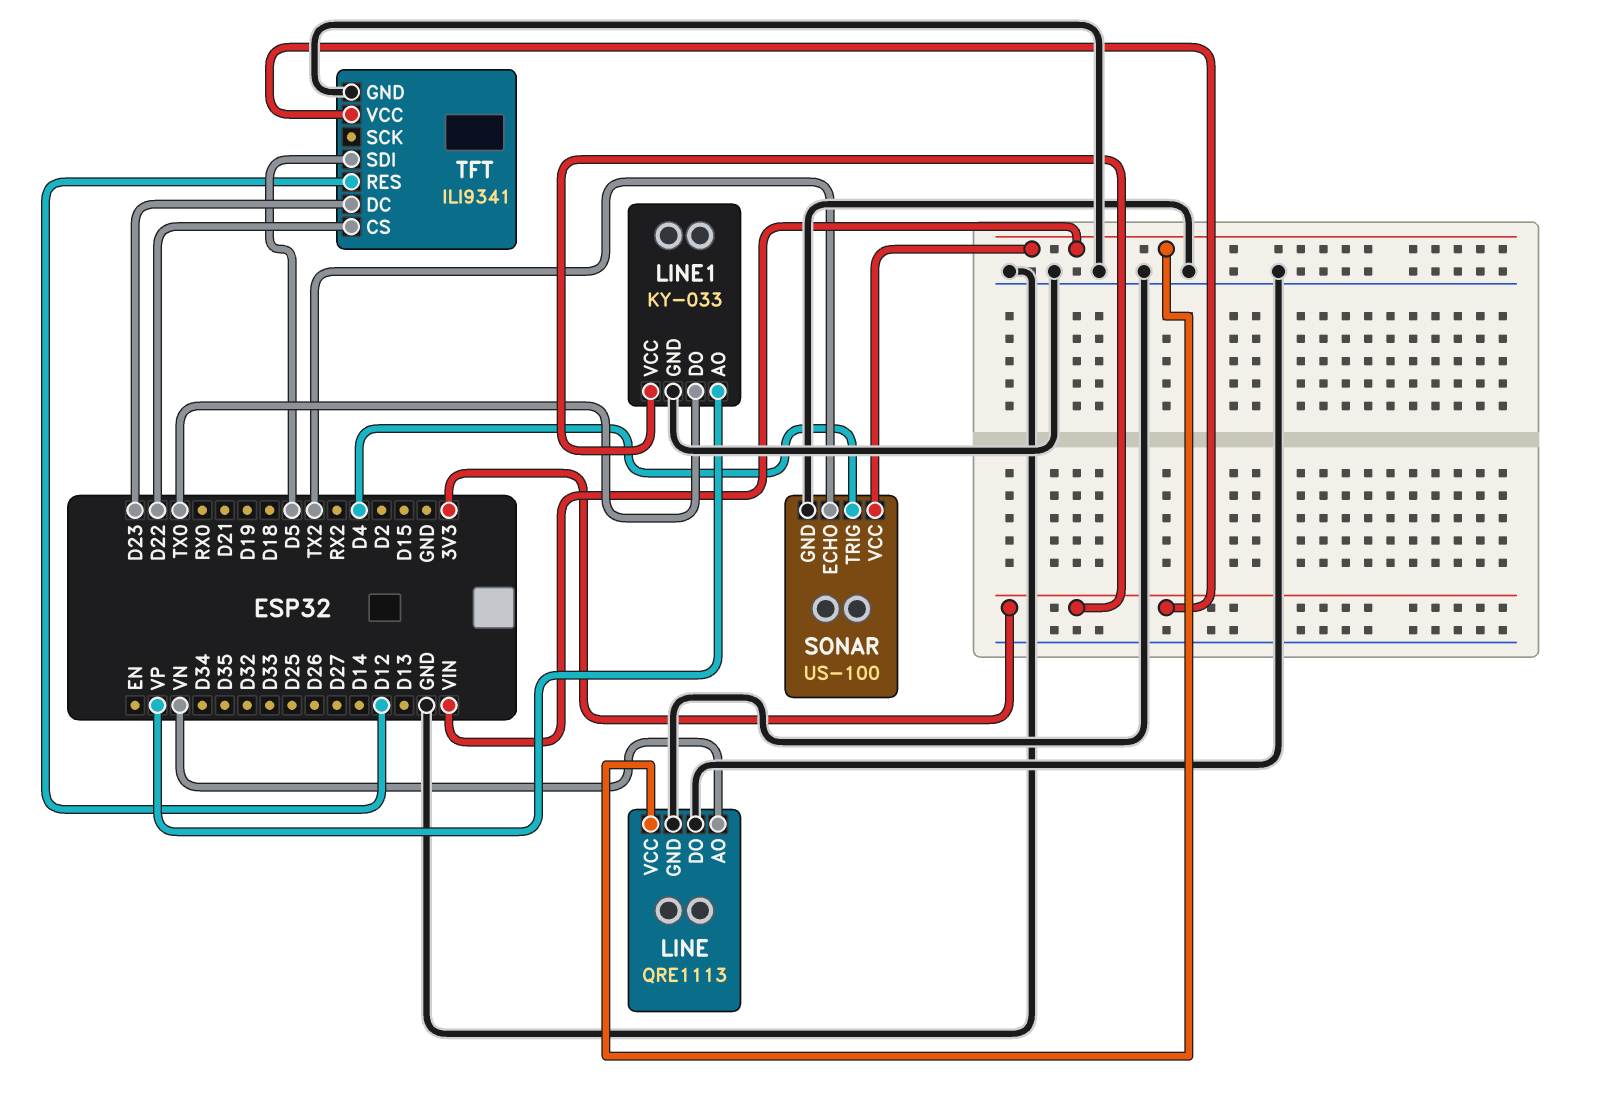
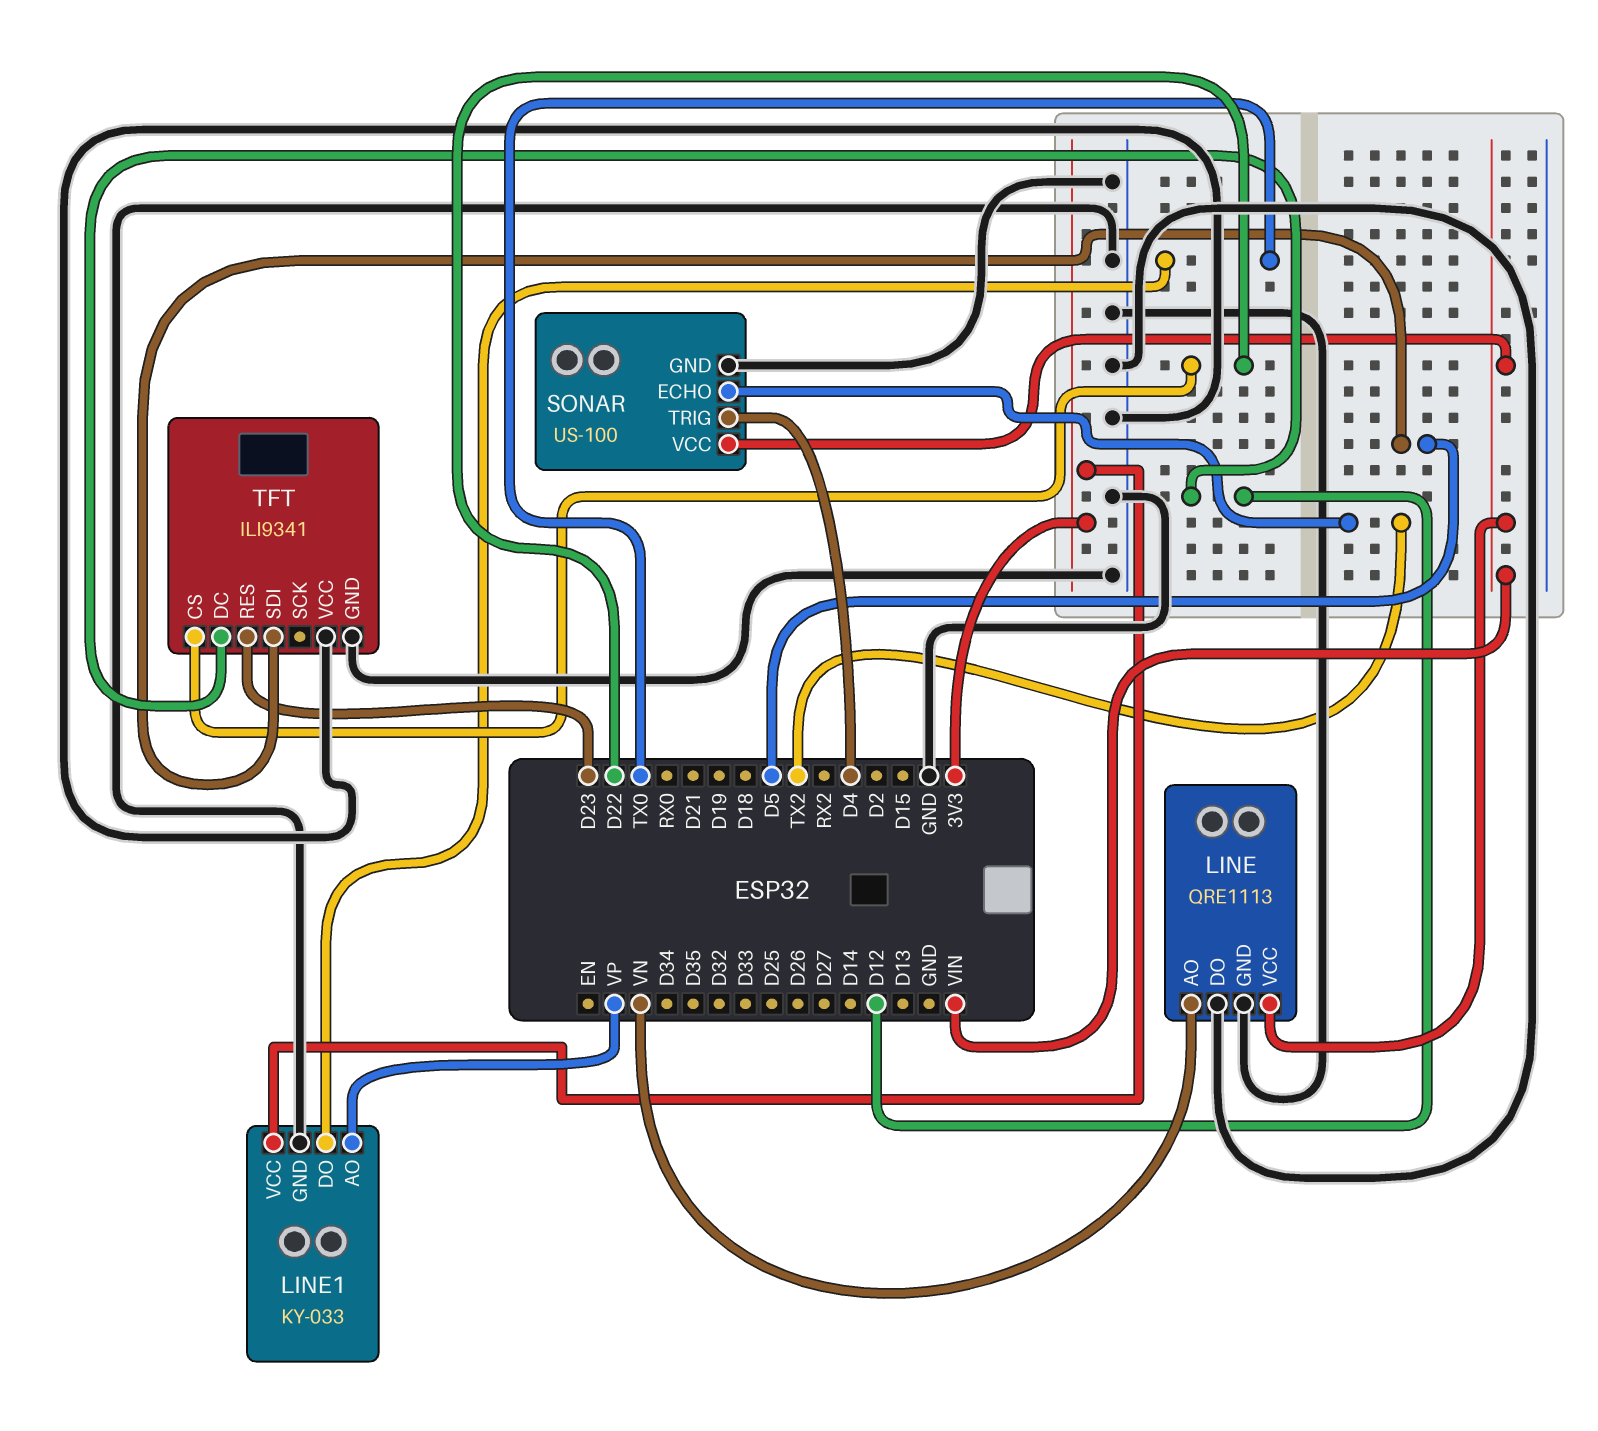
TFT pin DC: D23 -> D12
TFT pin RES: D12 -> D23
TFT pin VCC: 3V3 -> GND

